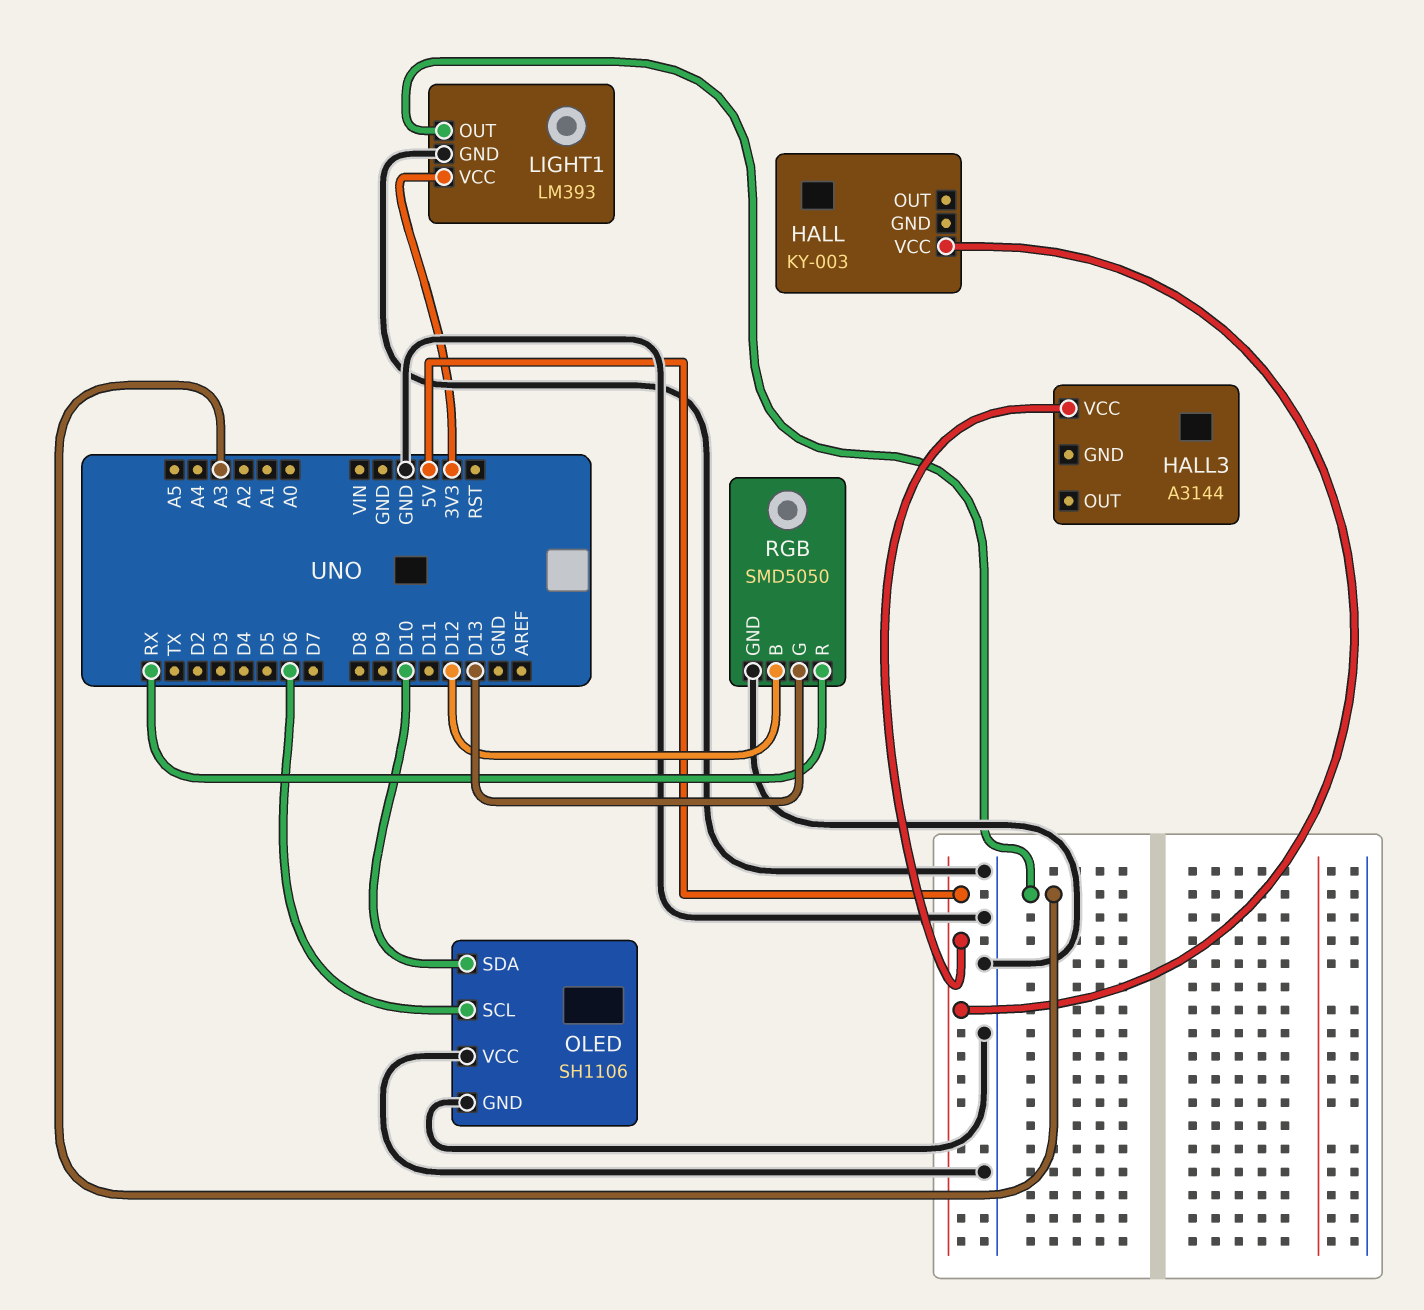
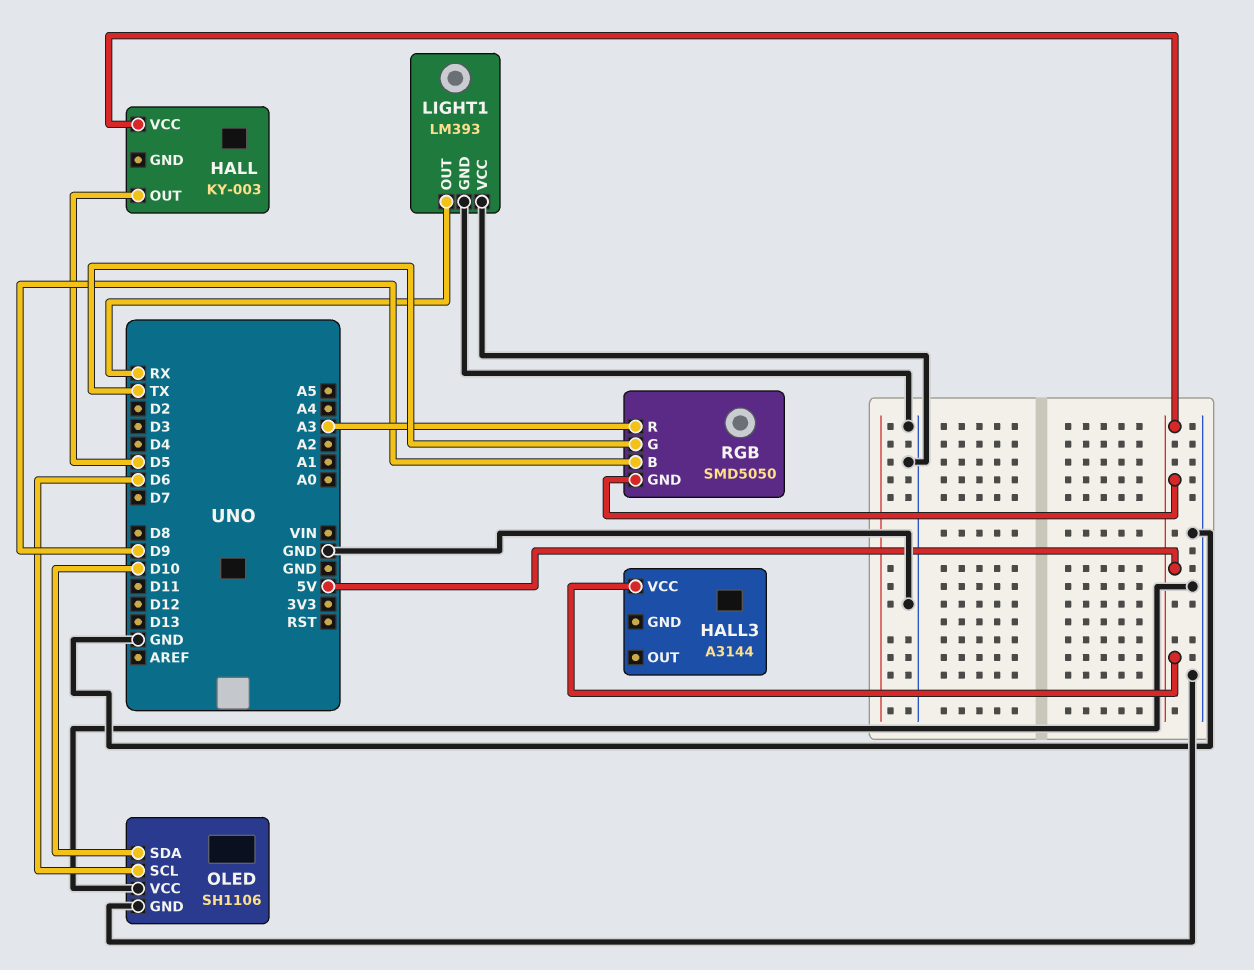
HALL pin OUT: none -> D5
LIGHT1 pin OUT: A3 -> RX
LIGHT1 pin VCC: 3V3 -> GND
RGB pin B: D12 -> D9
RGB pin G: D13 -> TX
RGB pin GND: GND -> 5V
RGB pin R: RX -> A3

